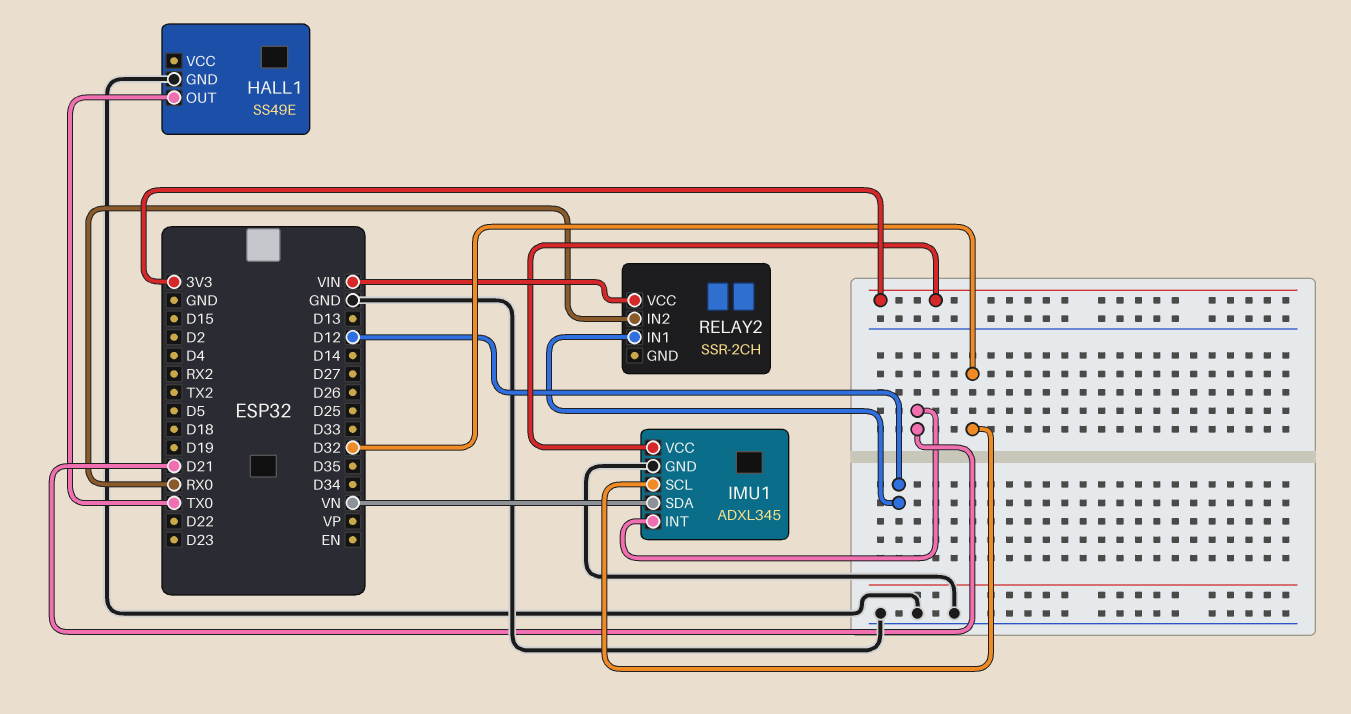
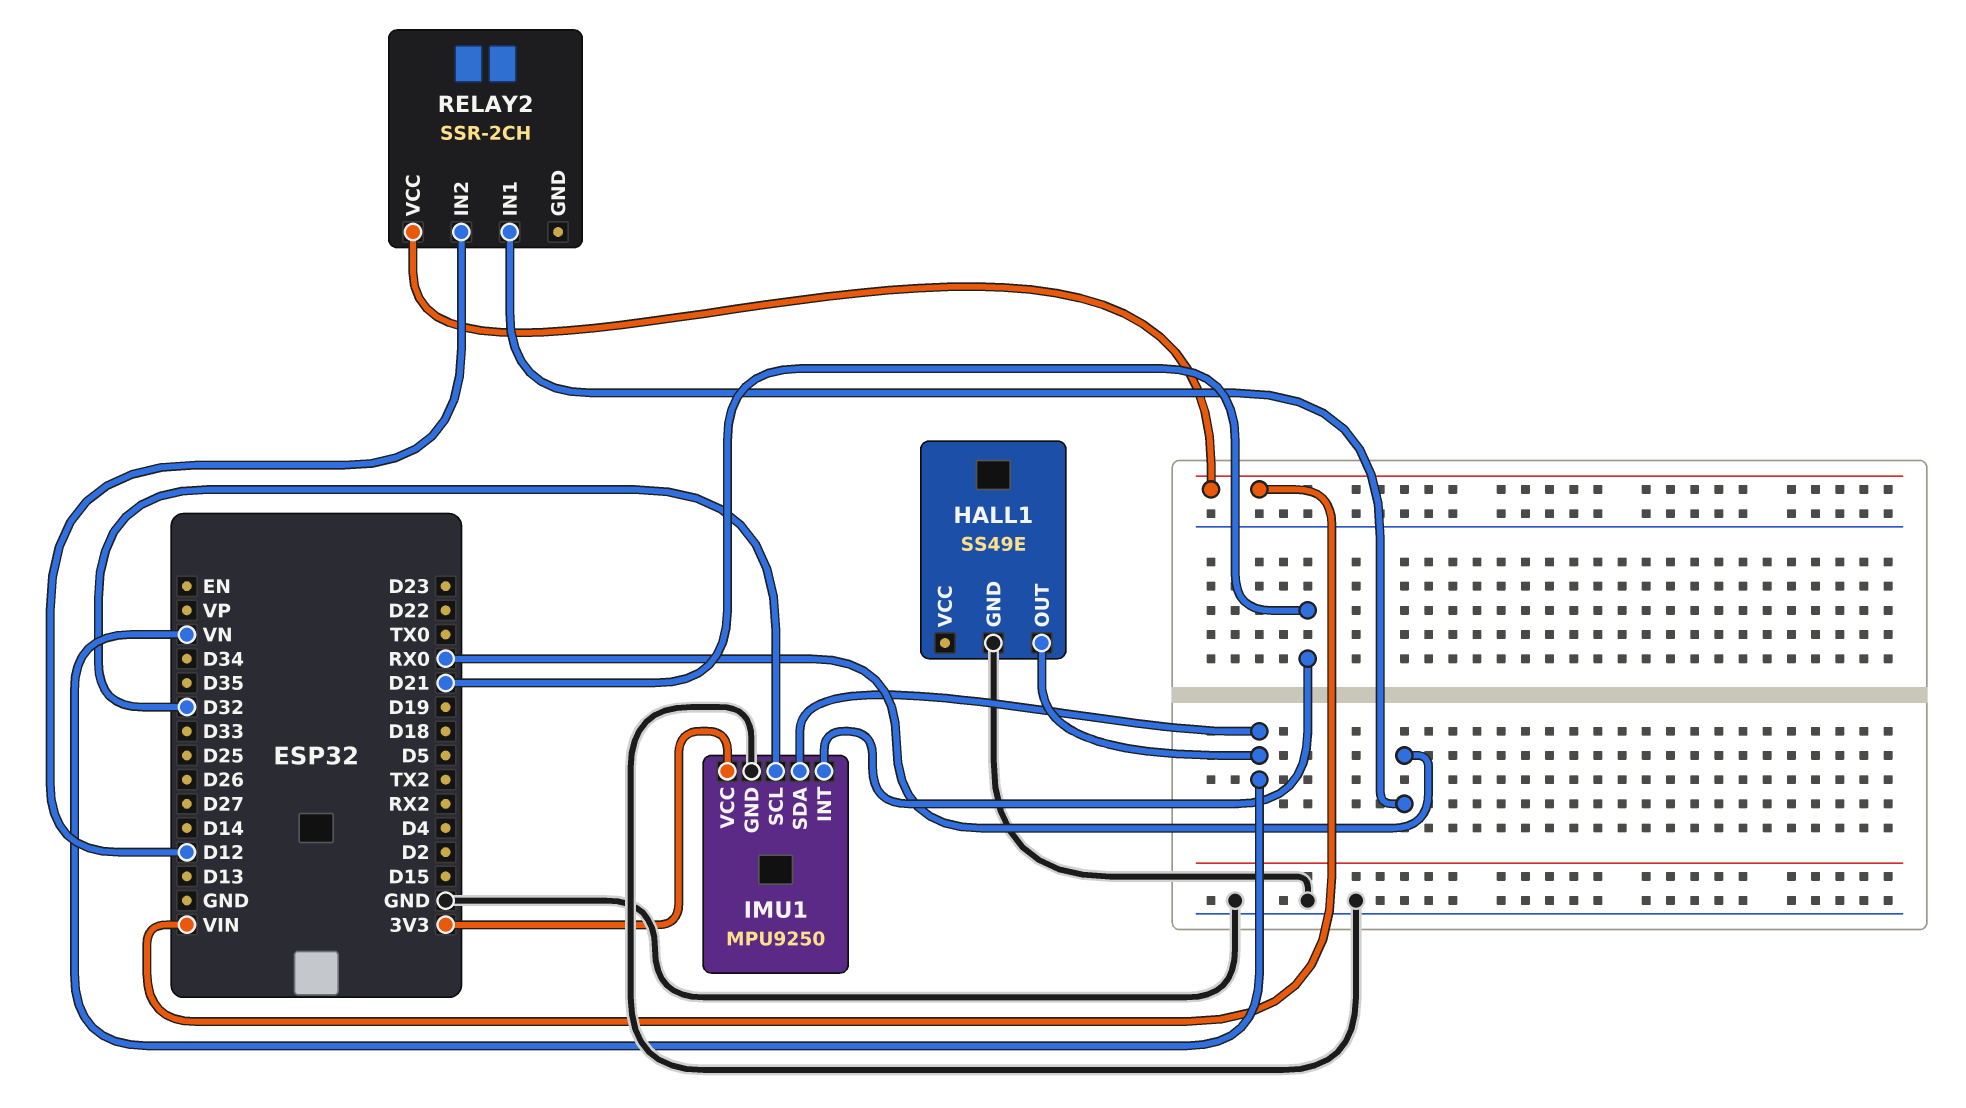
HALL1 pin OUT: TX0 -> VN
IMU1: ADXL345 -> MPU9250
RELAY2 pin IN1: D12 -> RX0
RELAY2 pin IN2: RX0 -> D12

